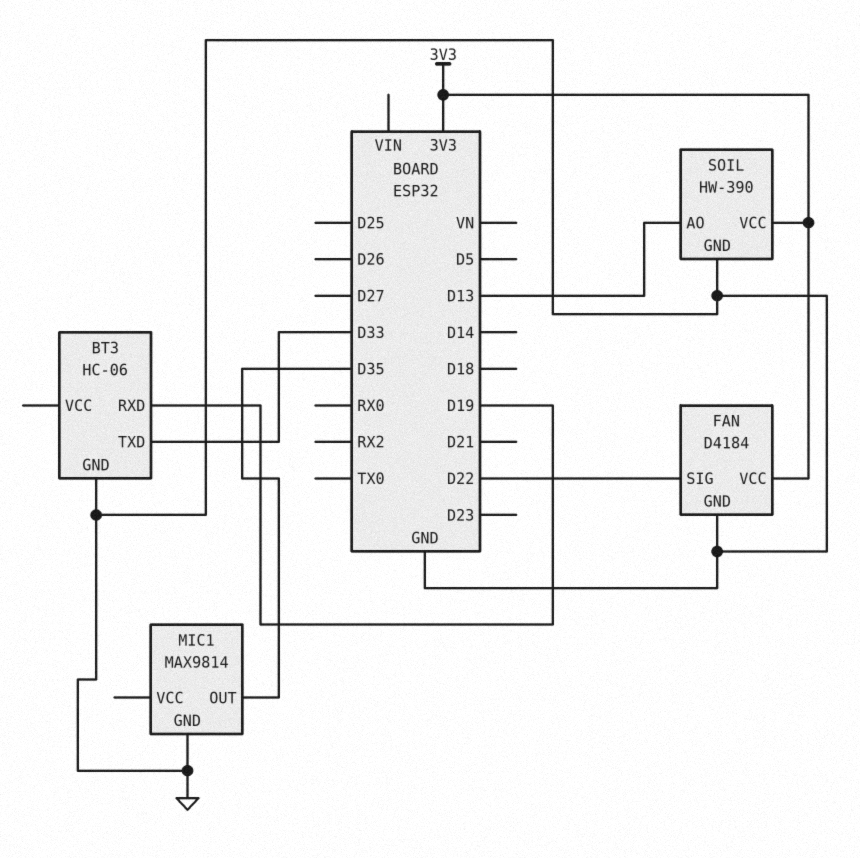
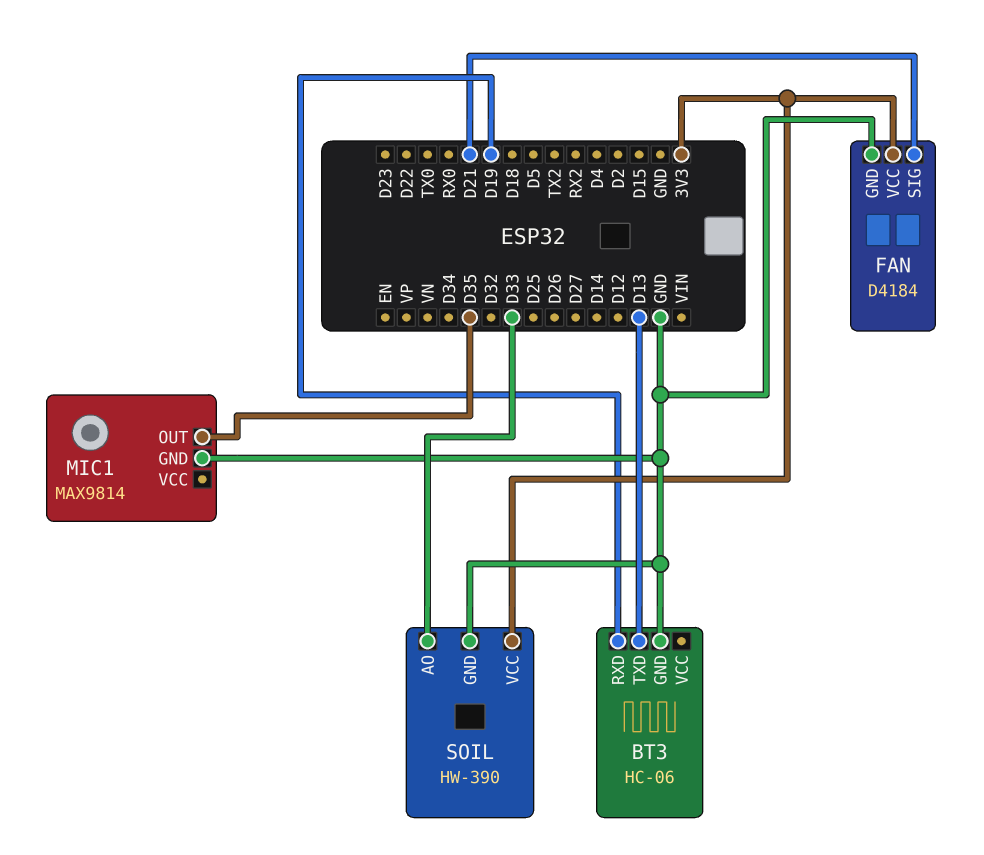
BT3 pin TXD: D33 -> D13
FAN pin SIG: D22 -> D21
SOIL pin AO: D13 -> D33

